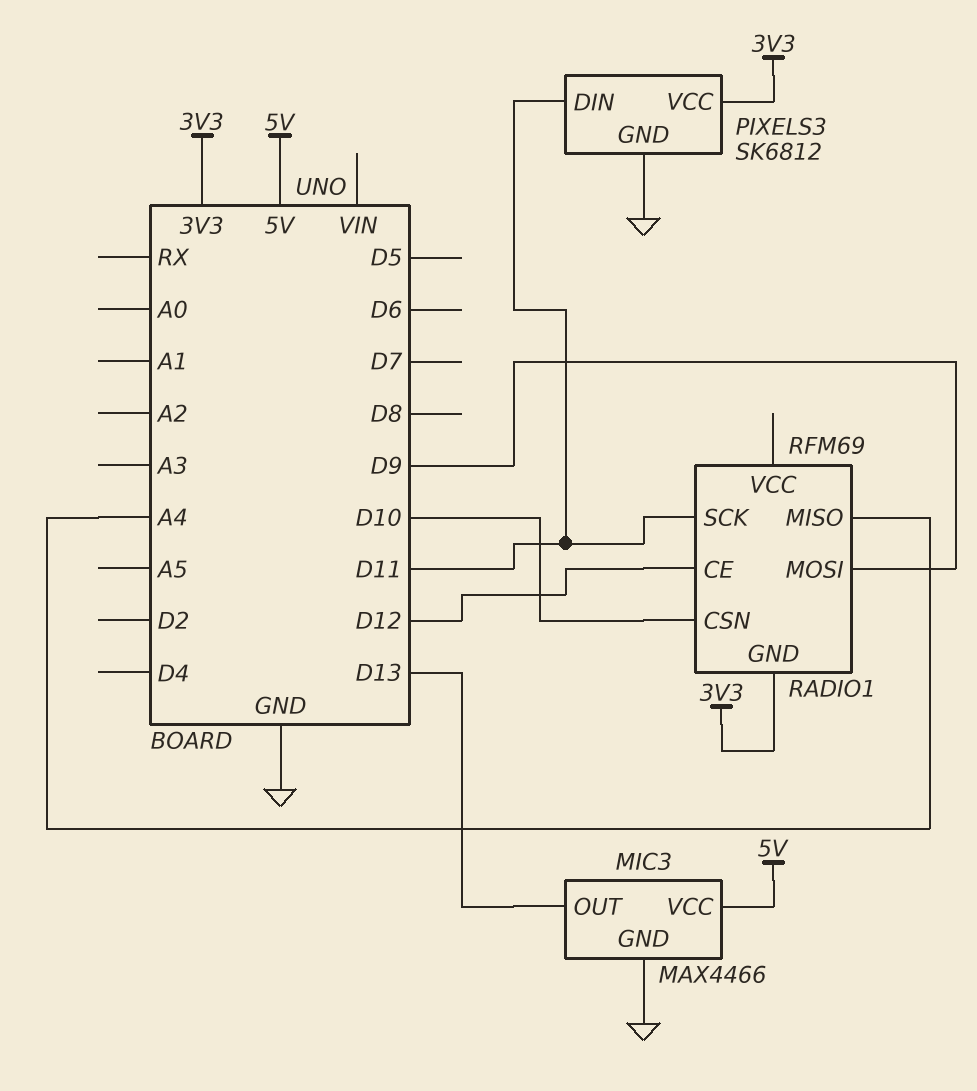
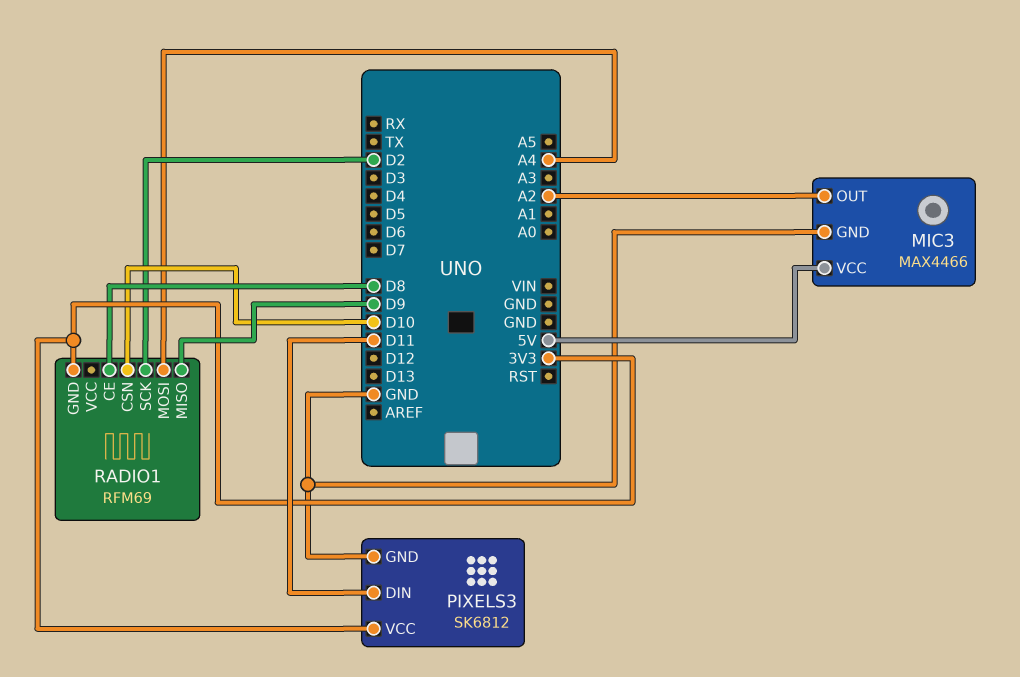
MIC3 pin OUT: D13 -> A2
RADIO1 pin CE: D12 -> D8
RADIO1 pin MISO: A4 -> D9
RADIO1 pin MOSI: D9 -> A4
RADIO1 pin SCK: D11 -> D2

